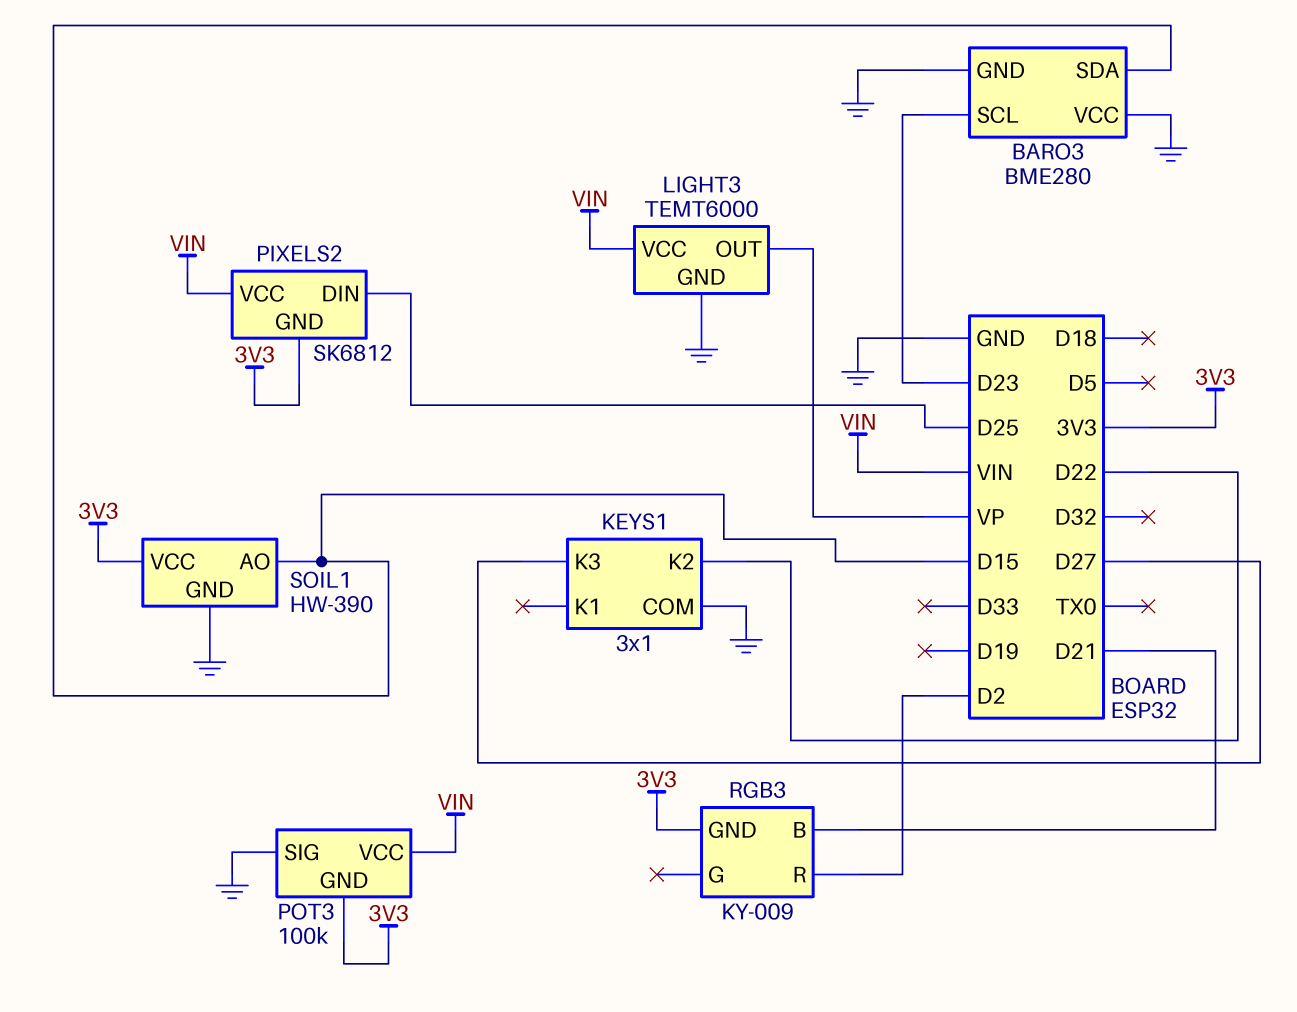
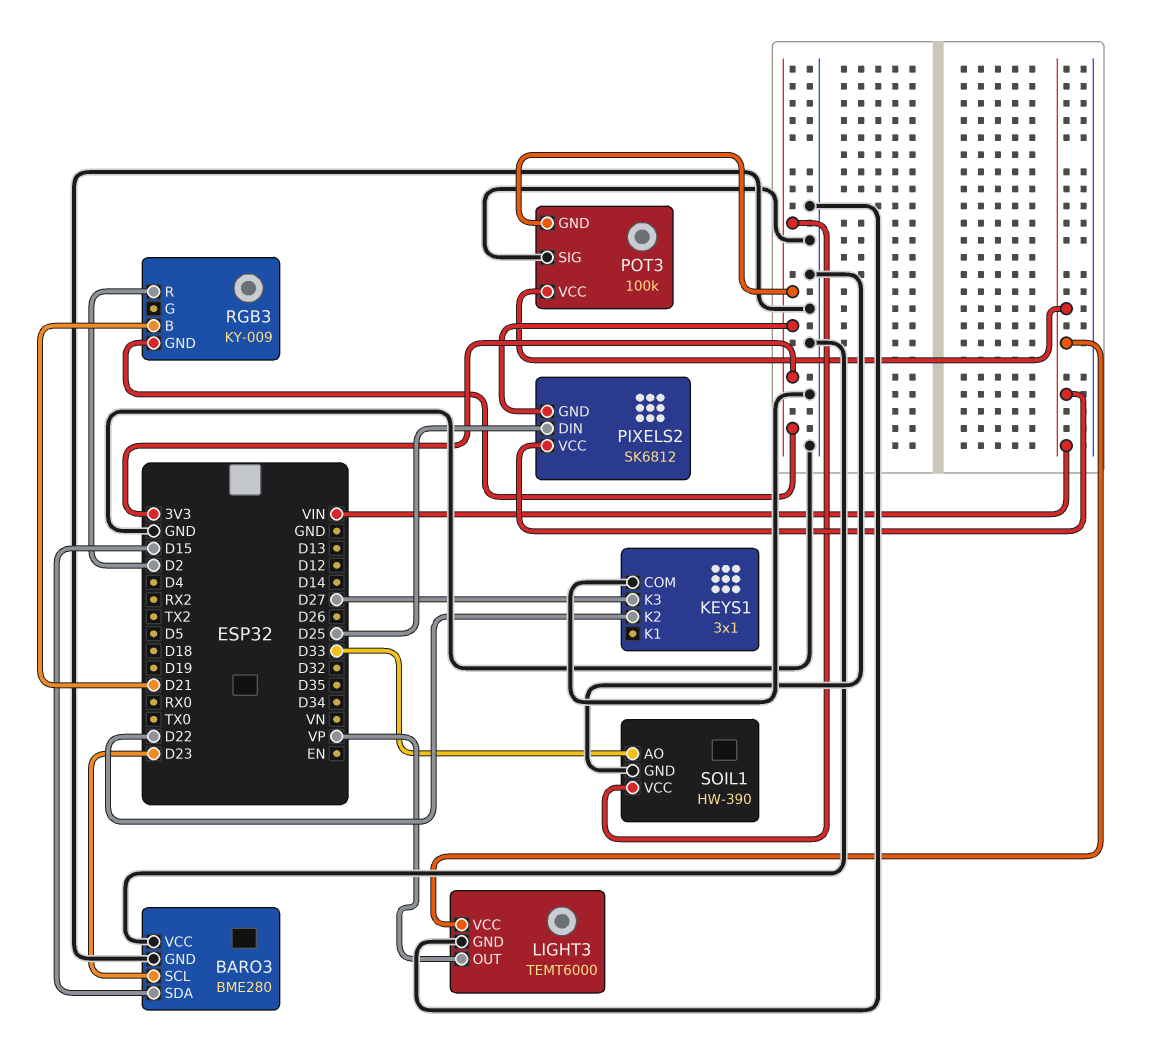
SOIL1 pin AO: D15 -> D33

